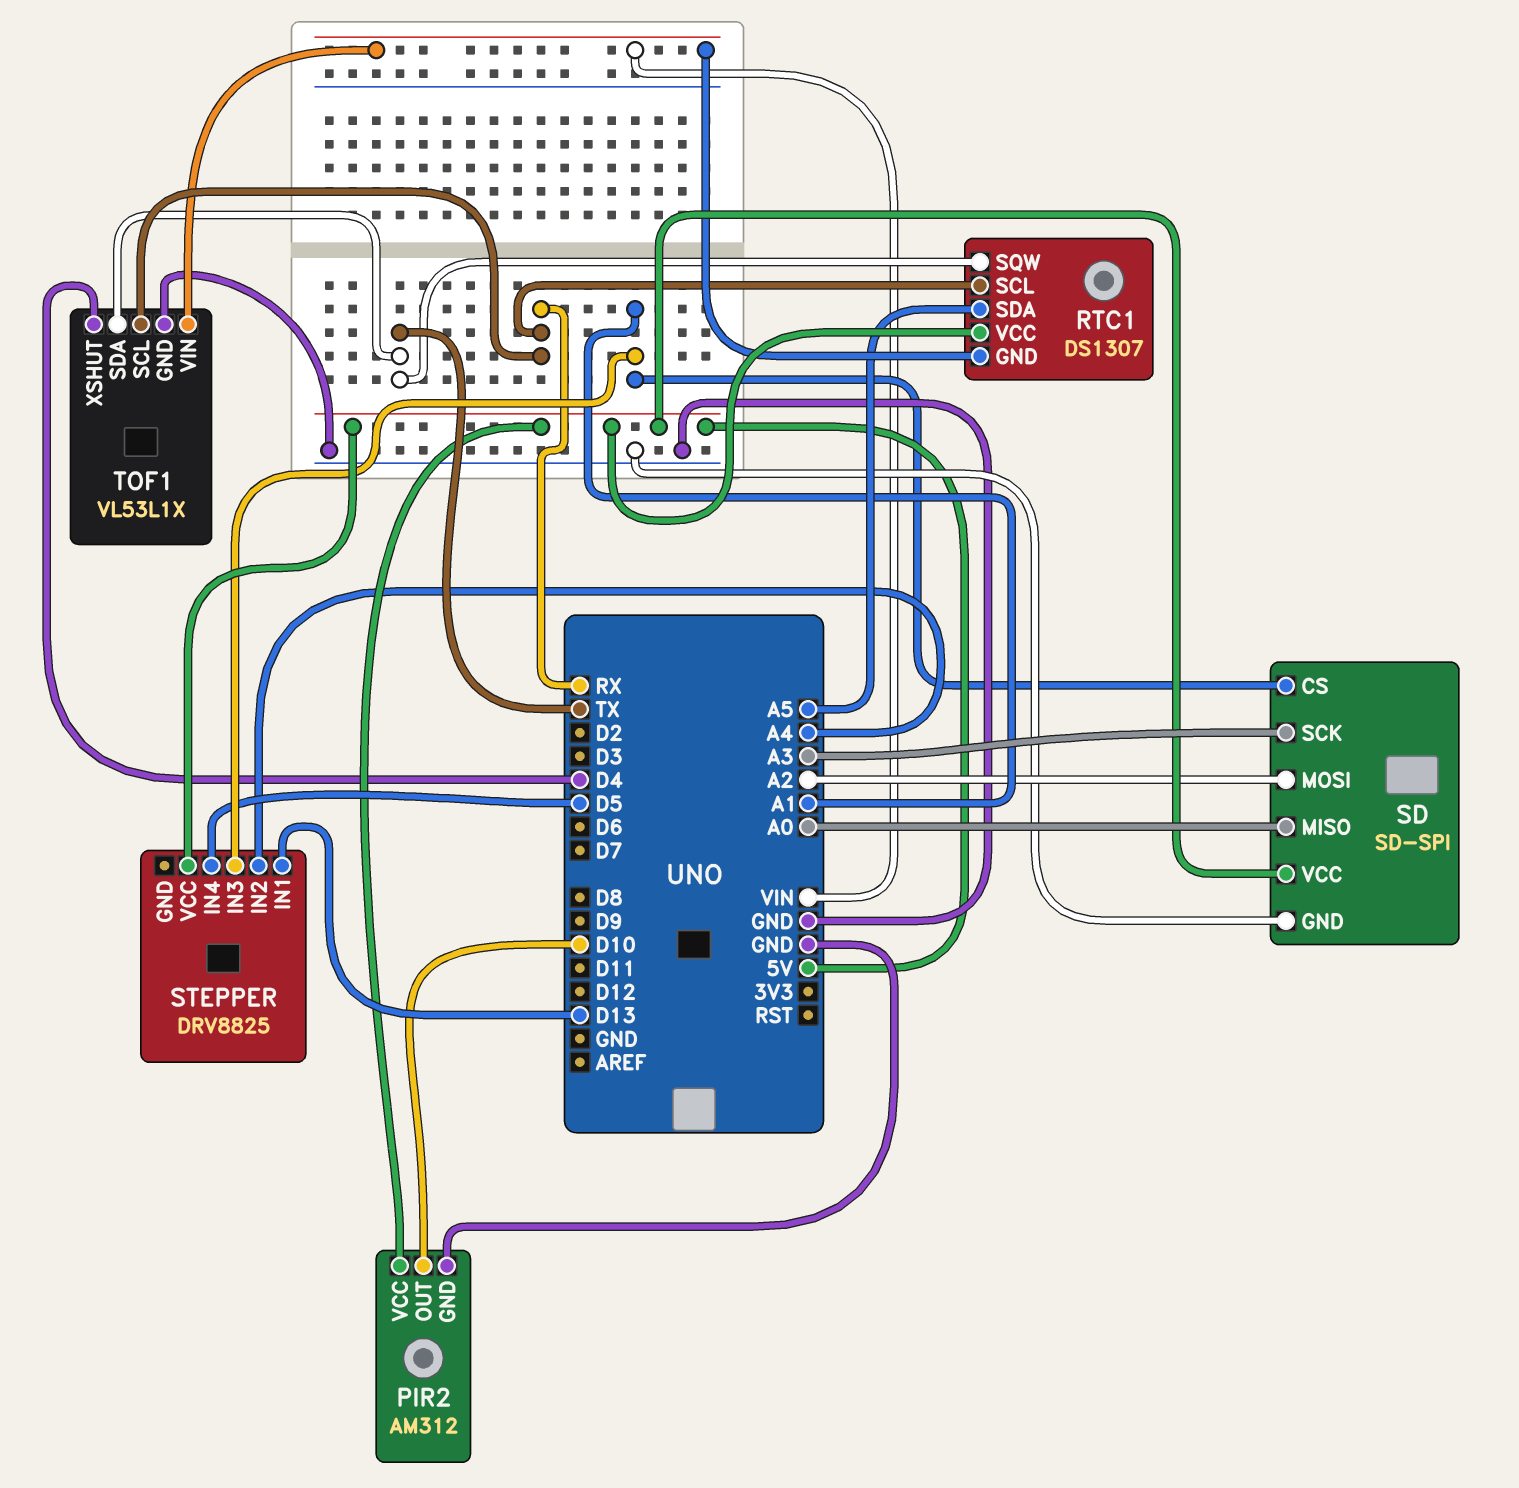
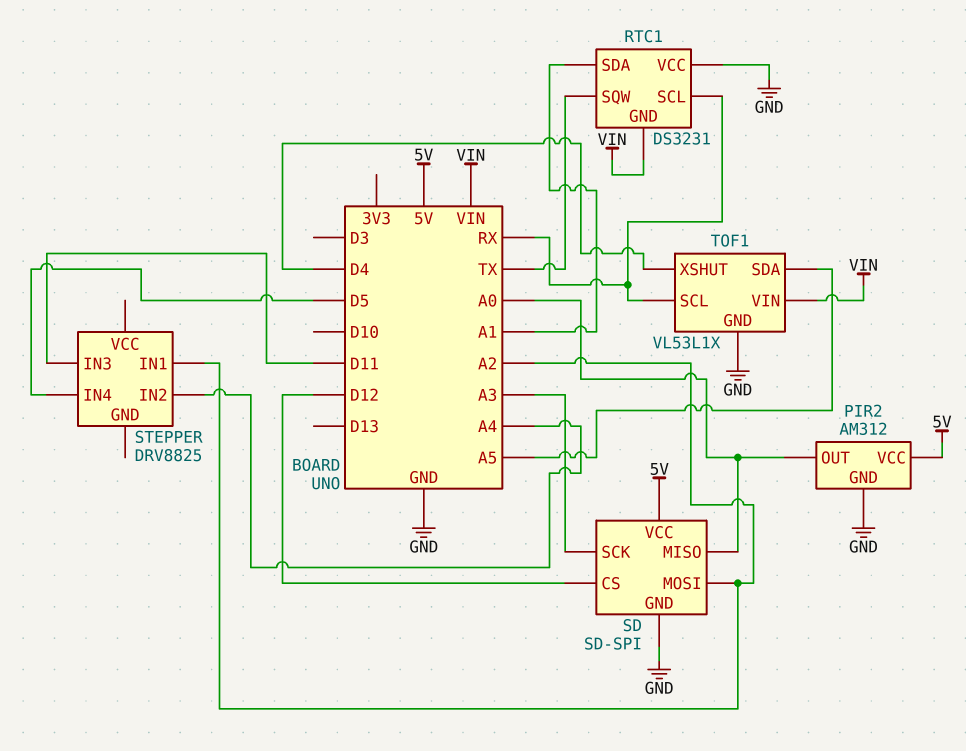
PIR2 pin OUT: D10 -> A0
RTC1: DS1307 -> DS3231
RTC1 pin SDA: A5 -> A1
RTC1 pin VCC: 5V -> GND
SD pin CS: A1 -> D12
STEPPER pin IN1: D13 -> A2
STEPPER pin IN3: A1 -> D11
STEPPER pin VCC: 5V -> none
TOF1 pin SDA: TX -> A5

